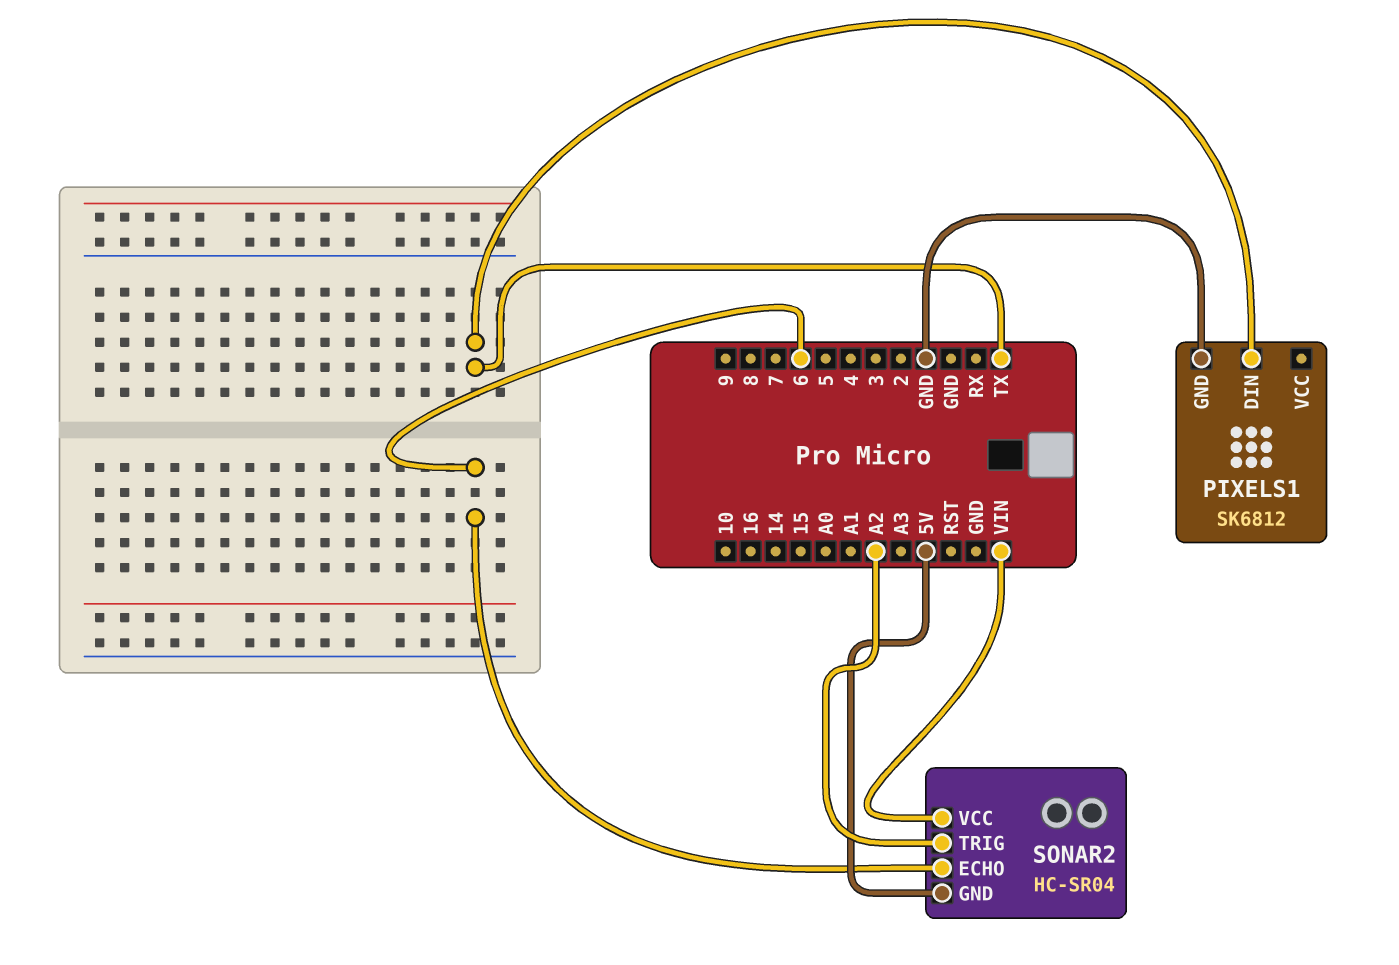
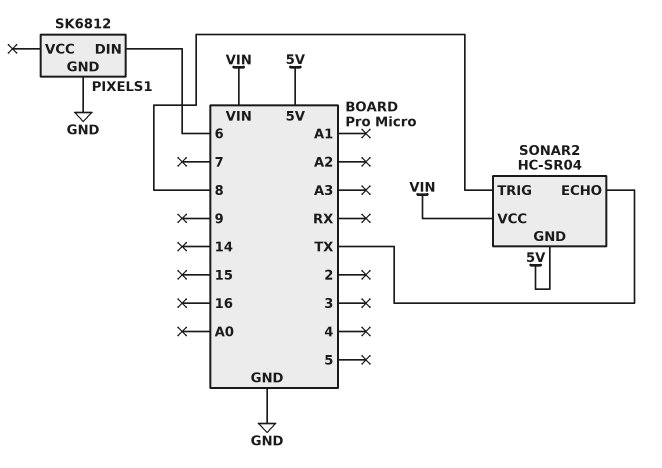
PIXELS1 pin DIN: TX -> 6
SONAR2 pin ECHO: 6 -> TX
SONAR2 pin TRIG: A2 -> 8

